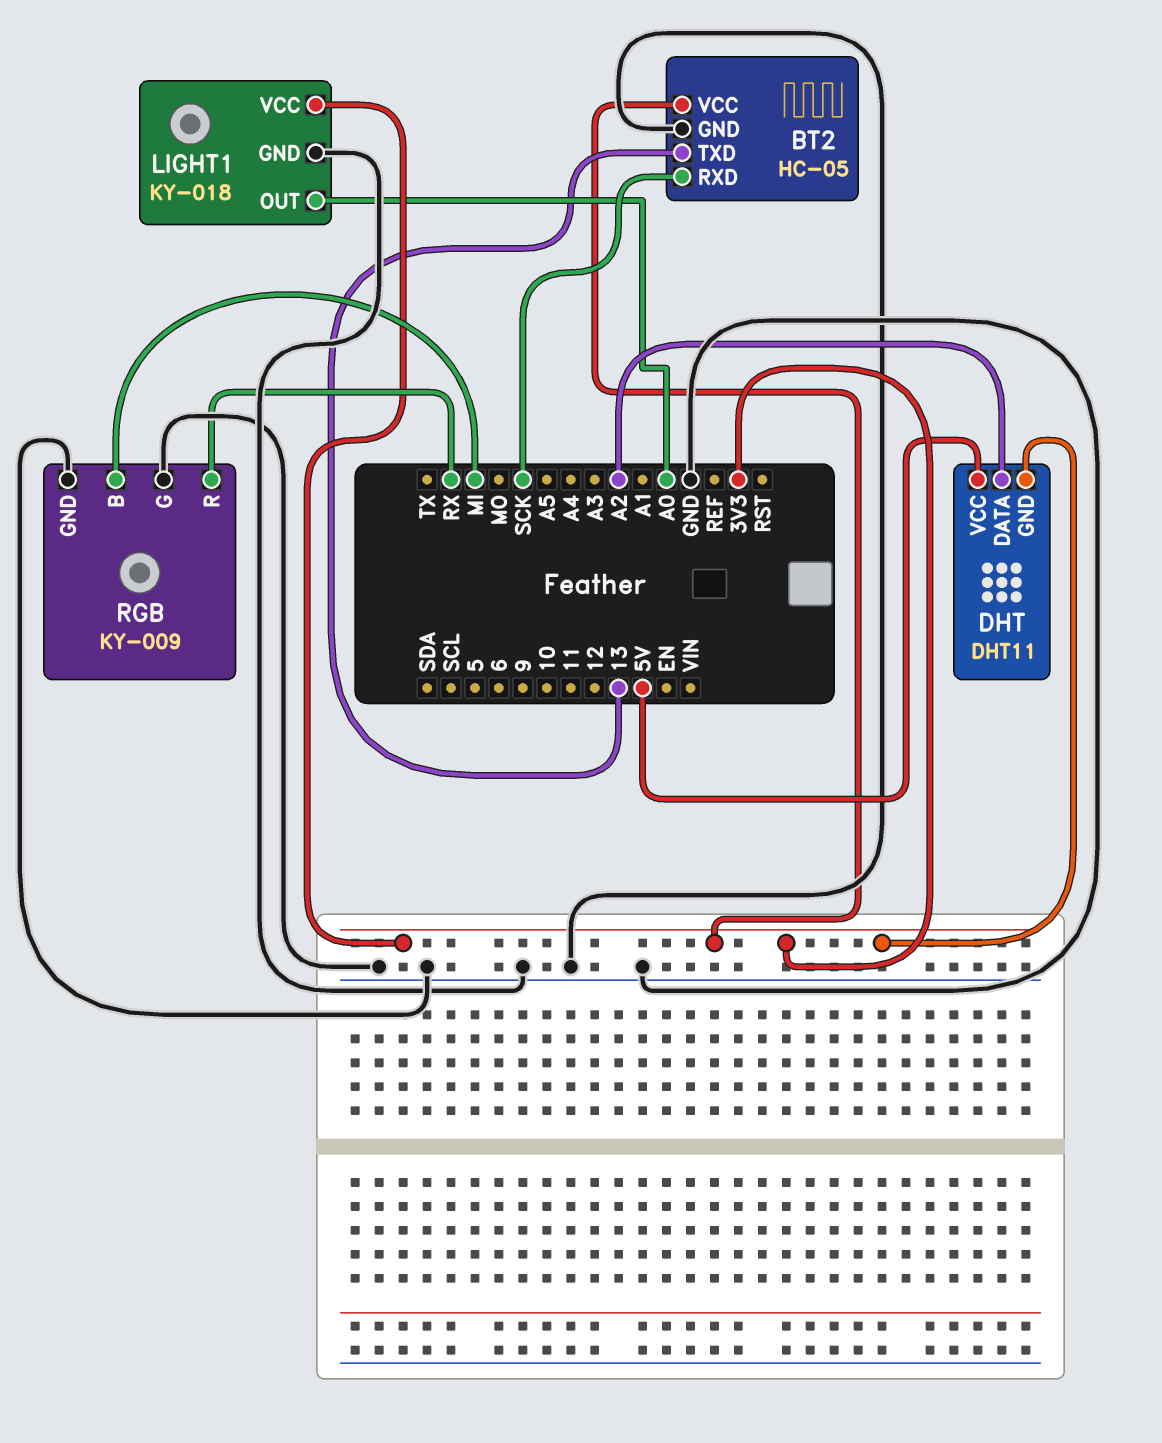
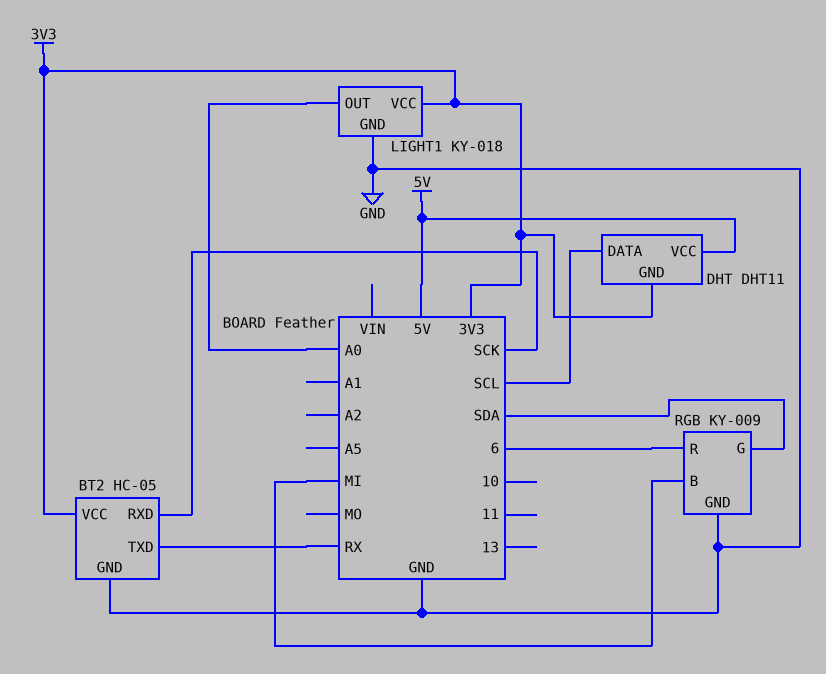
BT2 pin TXD: 13 -> RX
DHT pin DATA: A2 -> SCL
RGB pin G: GND -> SDA
RGB pin R: RX -> 6

